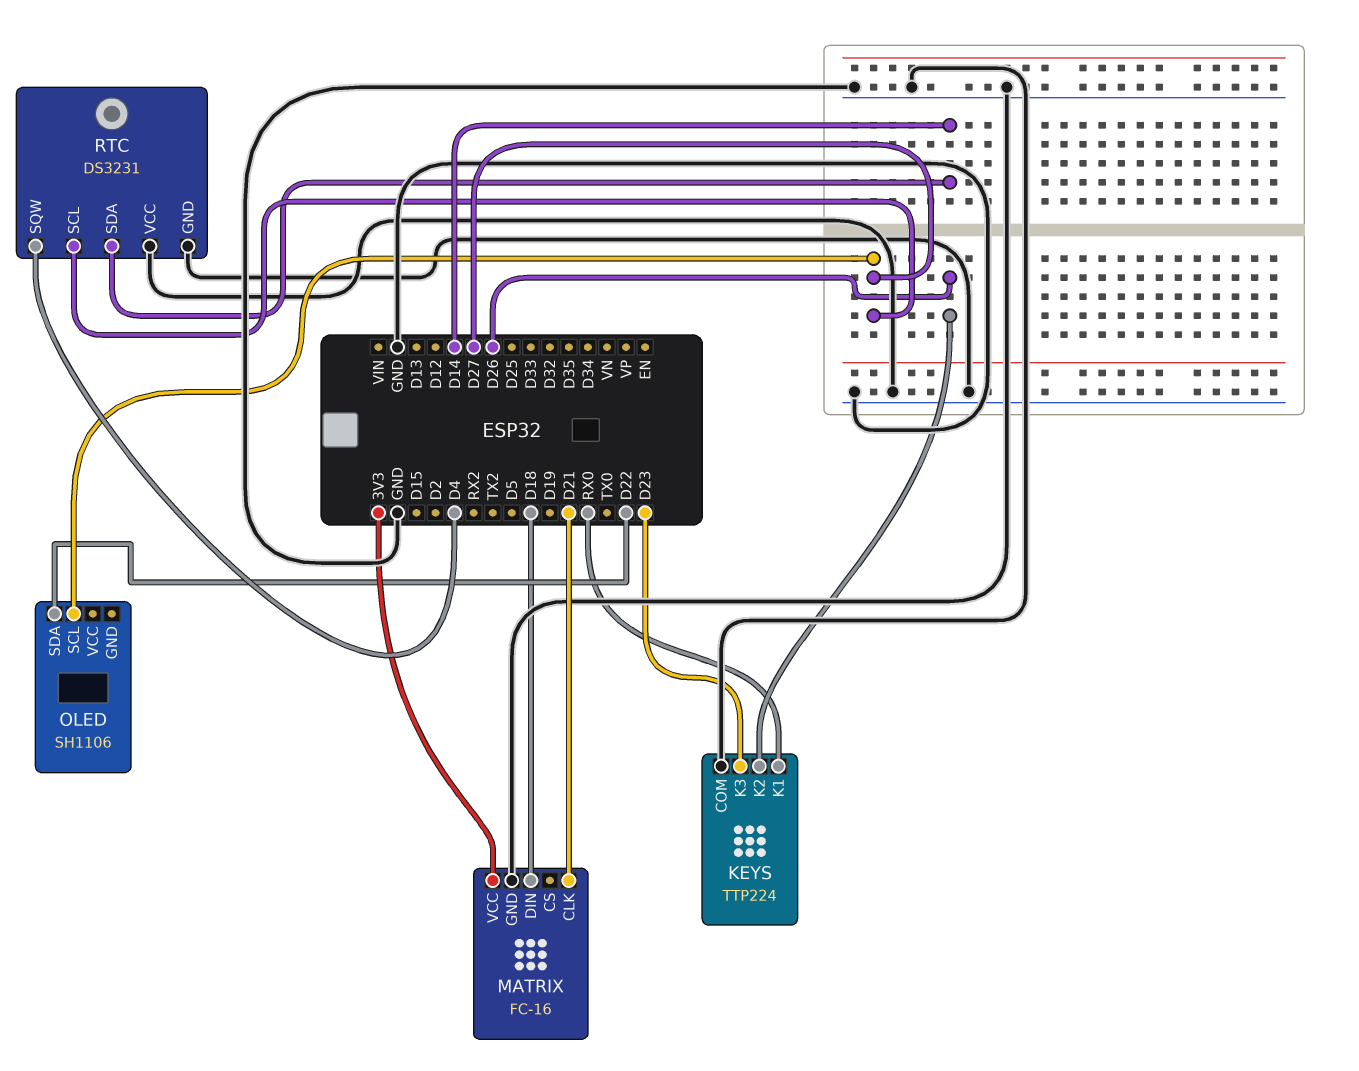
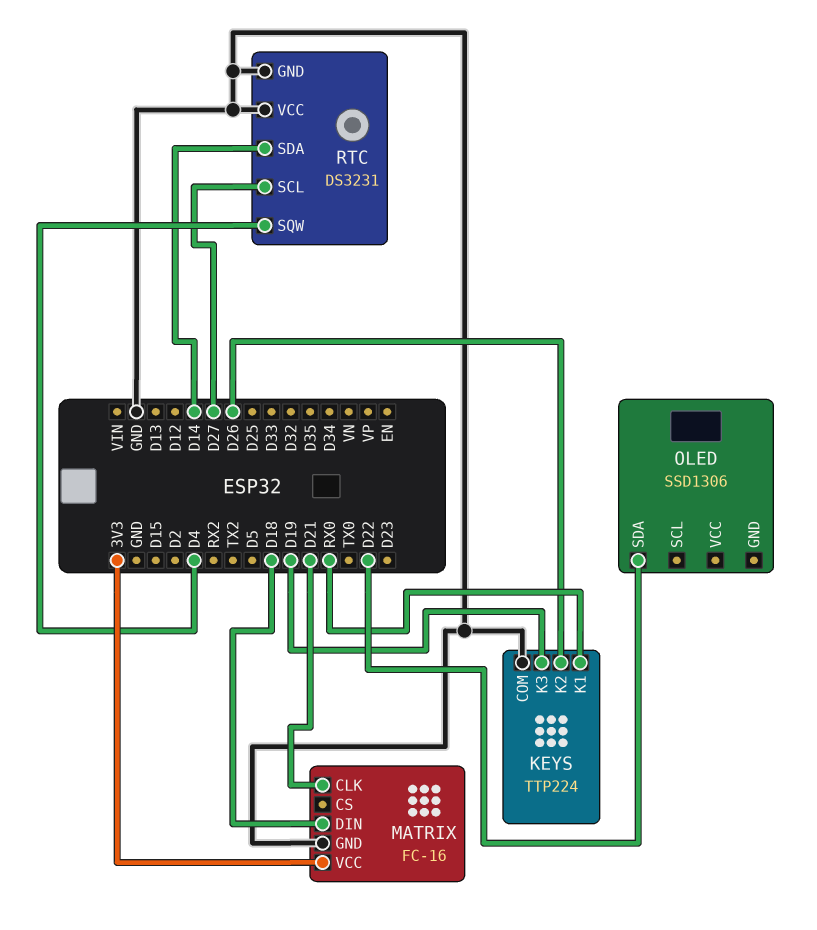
KEYS pin K3: D23 -> D19
OLED: SH1106 -> SSD1306
OLED pin SCL: D27 -> none

